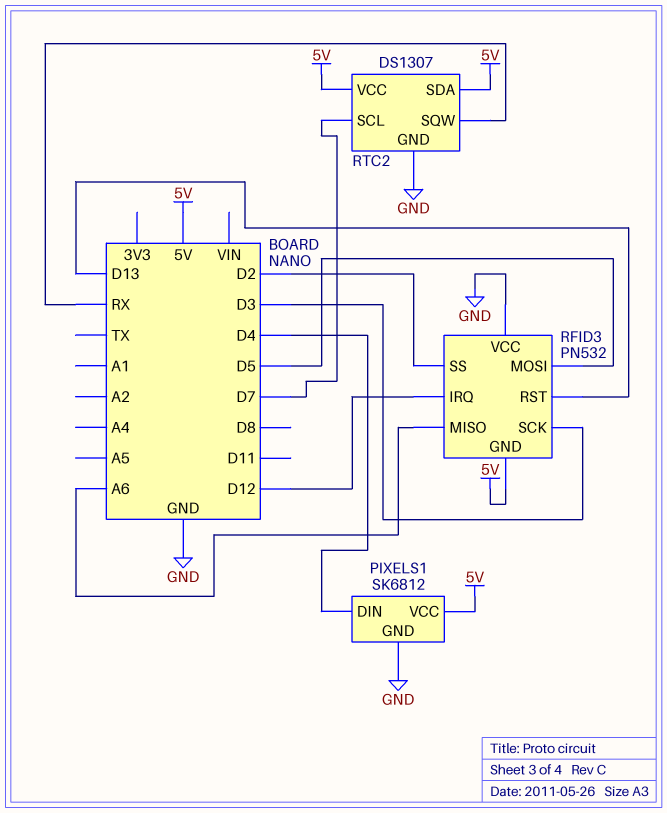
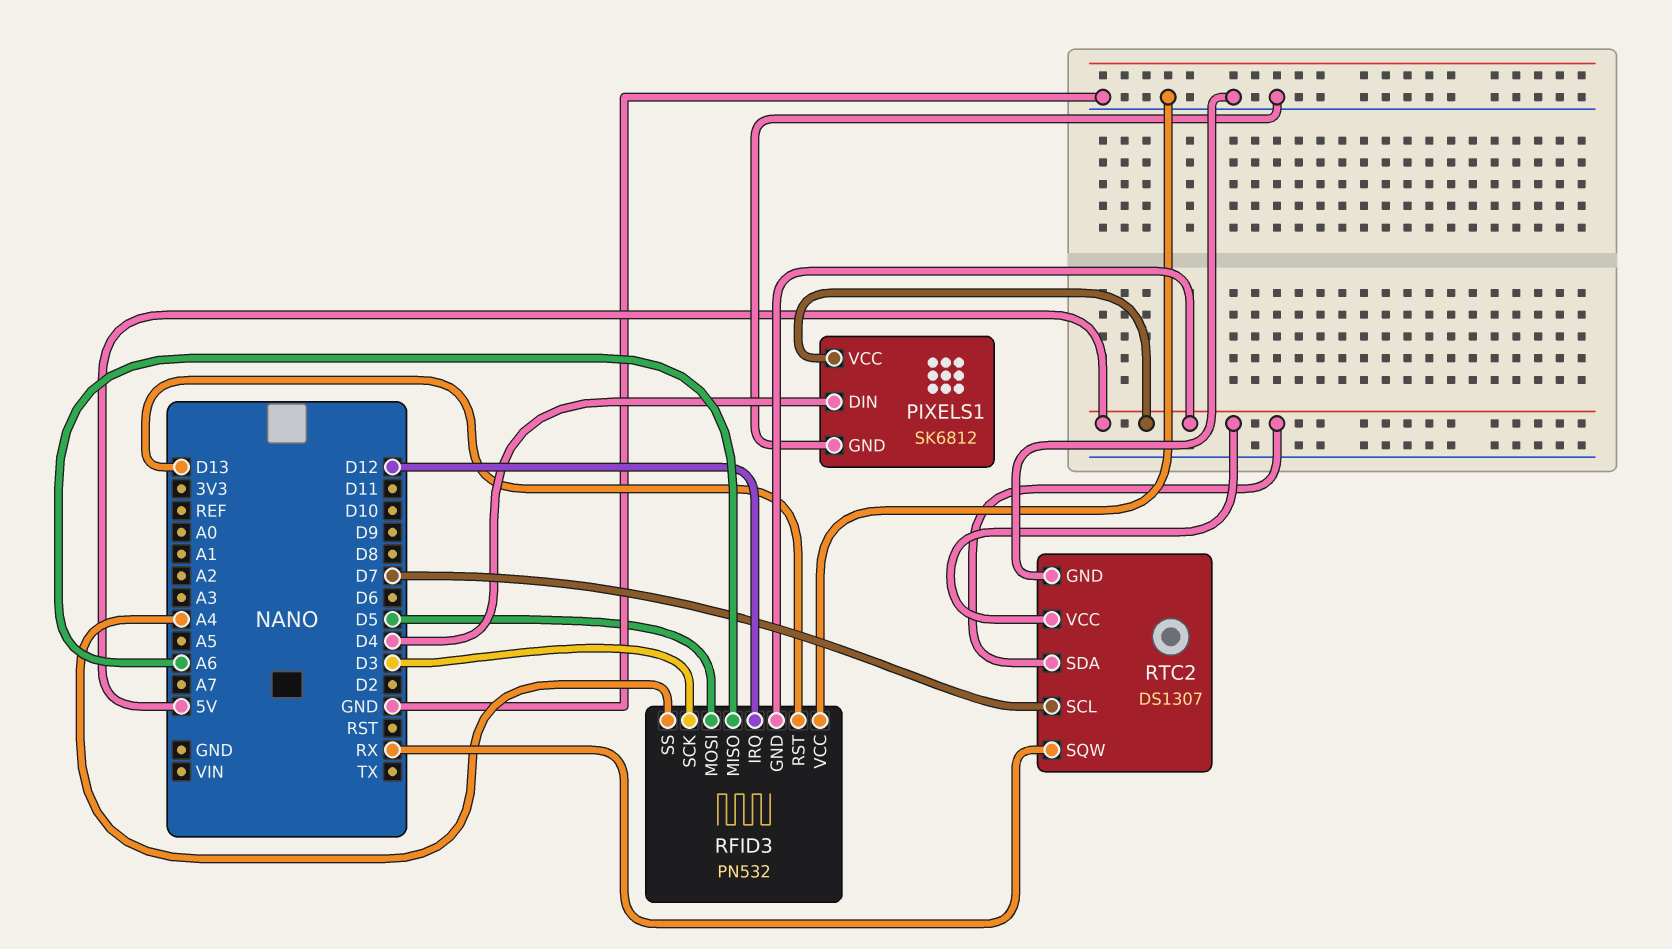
RFID3 pin SS: D2 -> A4

